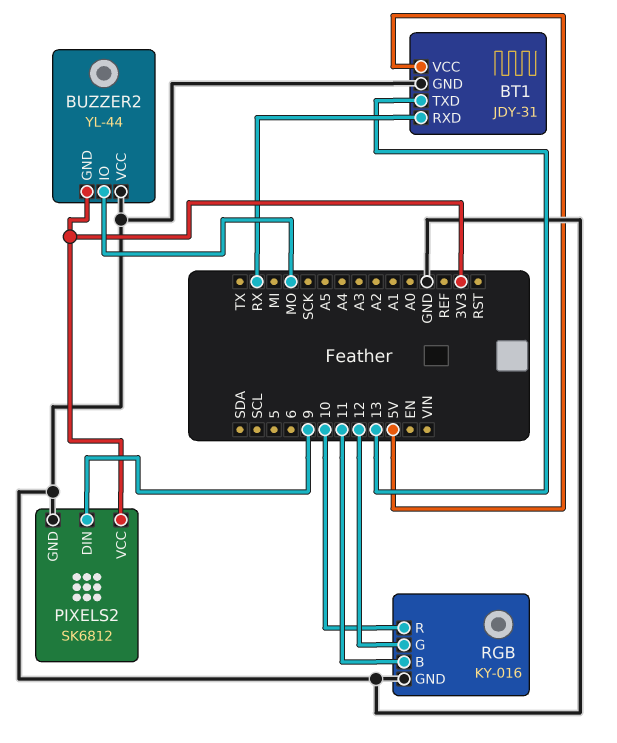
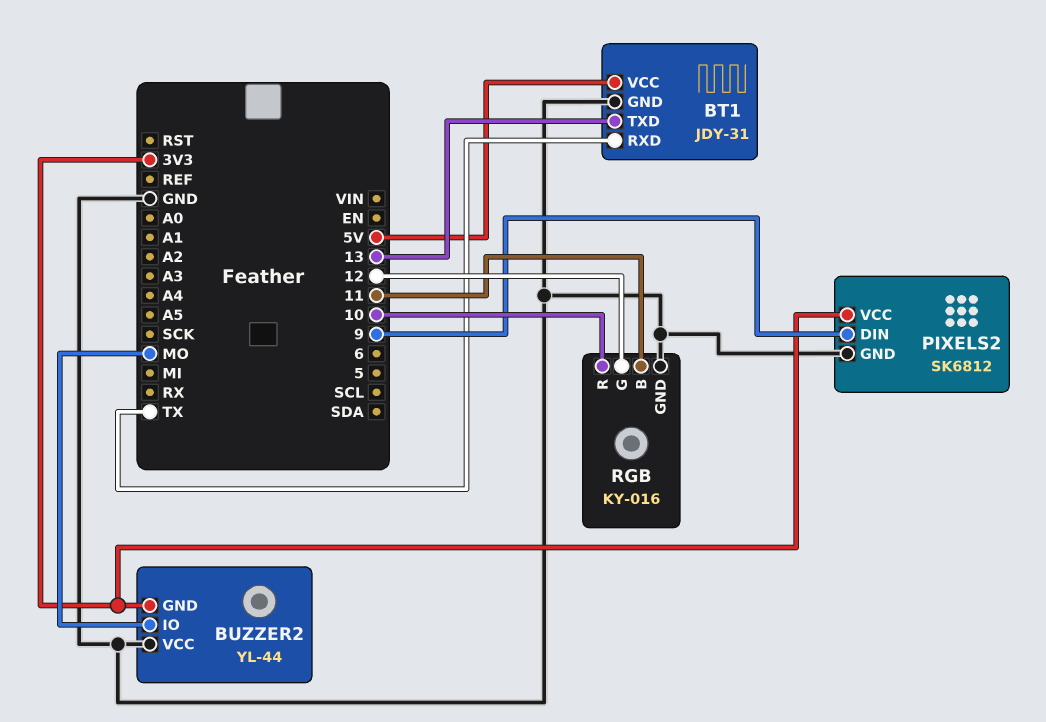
BT1 pin RXD: RX -> TX

